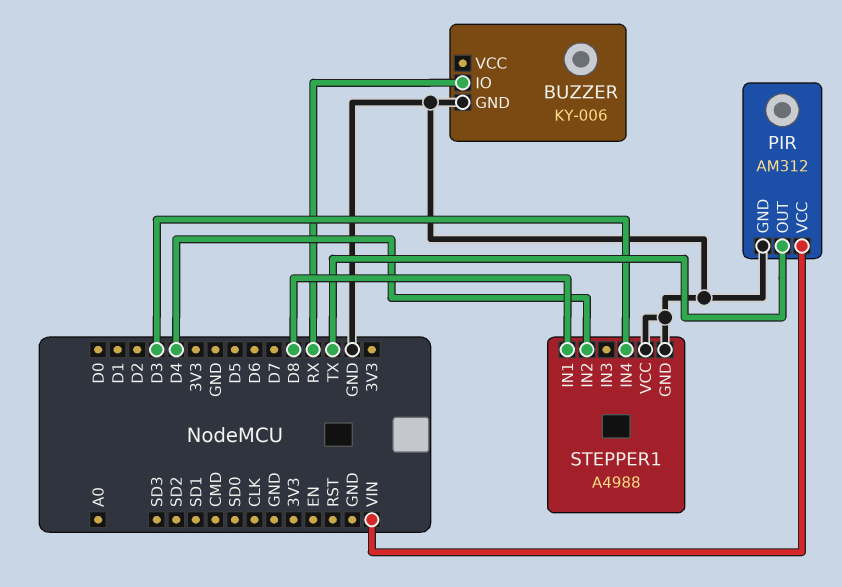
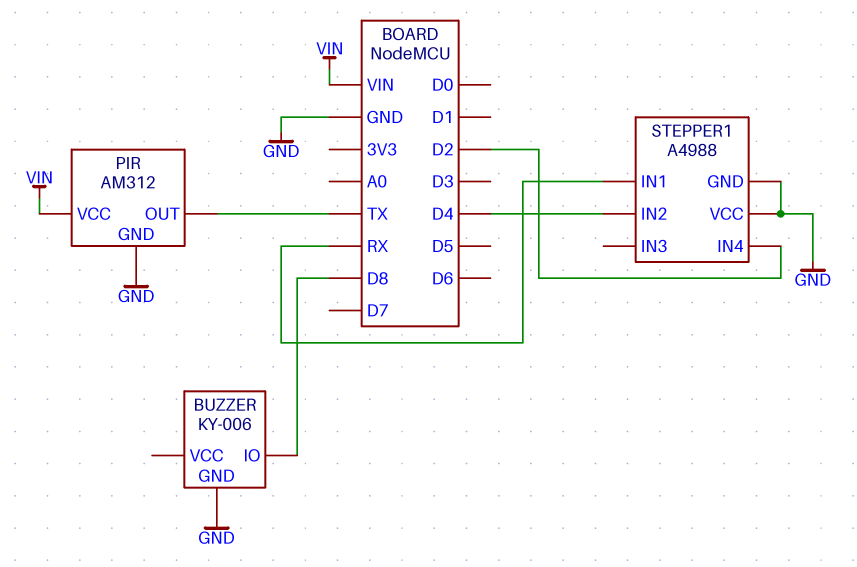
BUZZER pin IO: RX -> D8
STEPPER1 pin IN1: D8 -> RX
STEPPER1 pin IN4: D3 -> D2

